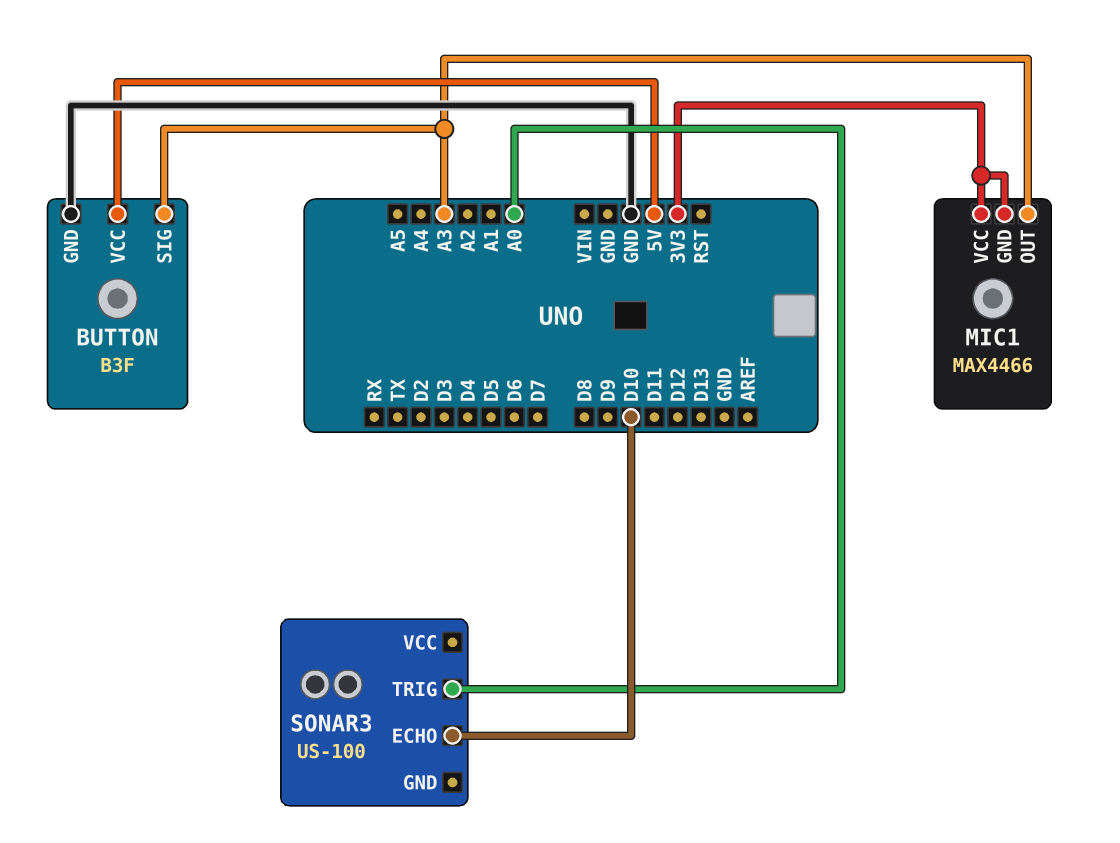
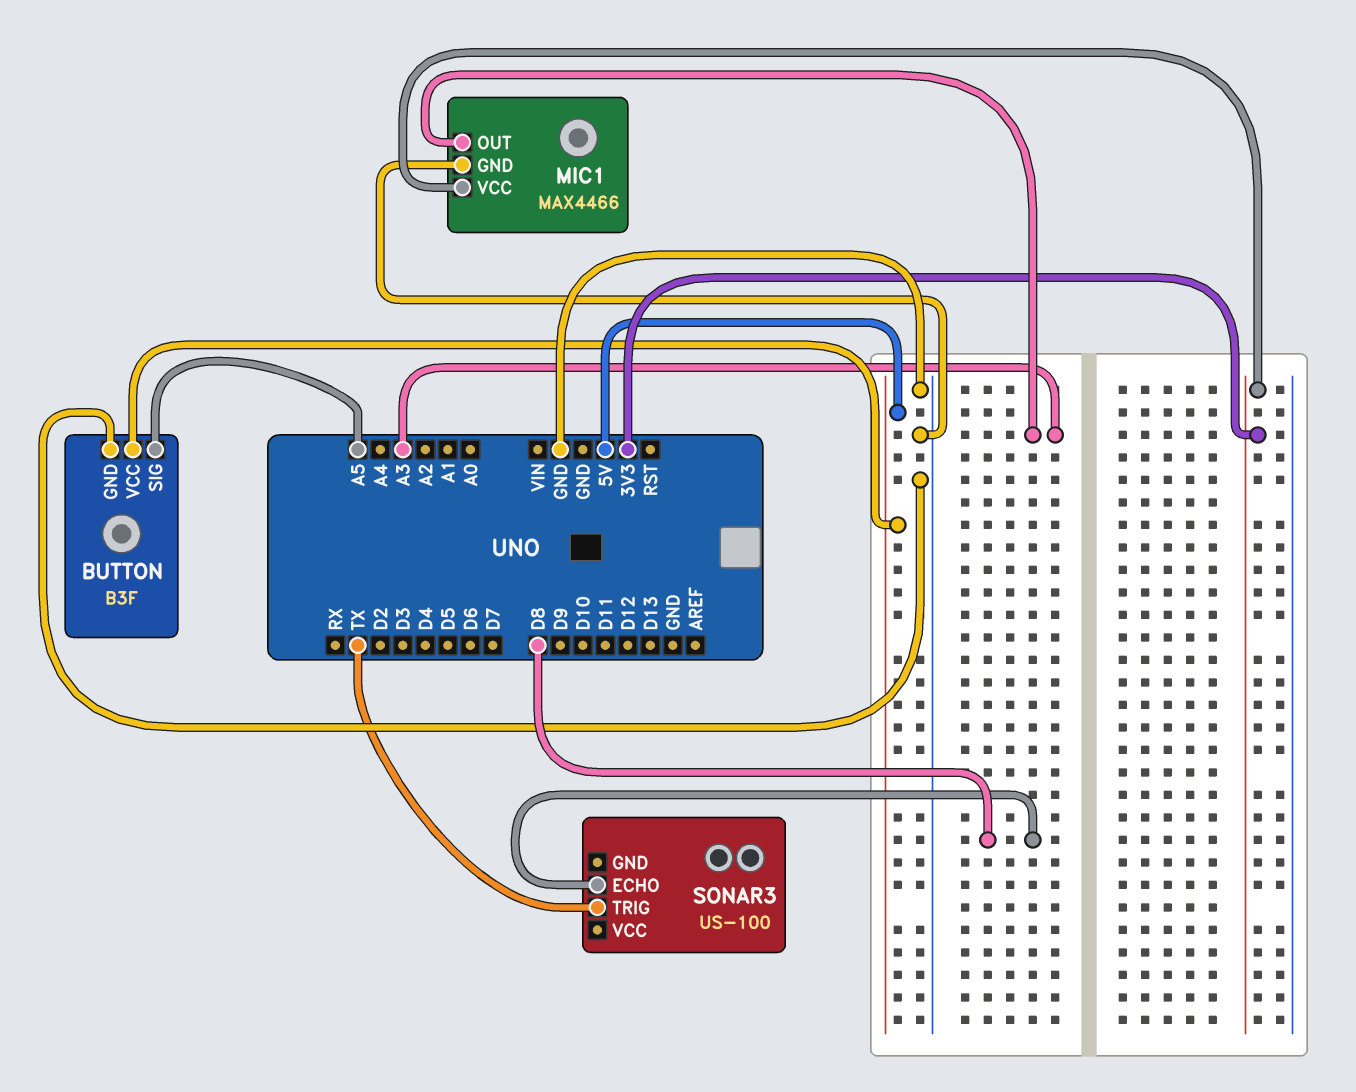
BUTTON pin SIG: A3 -> A5
MIC1 pin GND: 3V3 -> GND
SONAR3 pin ECHO: D10 -> D8
SONAR3 pin TRIG: A0 -> TX

